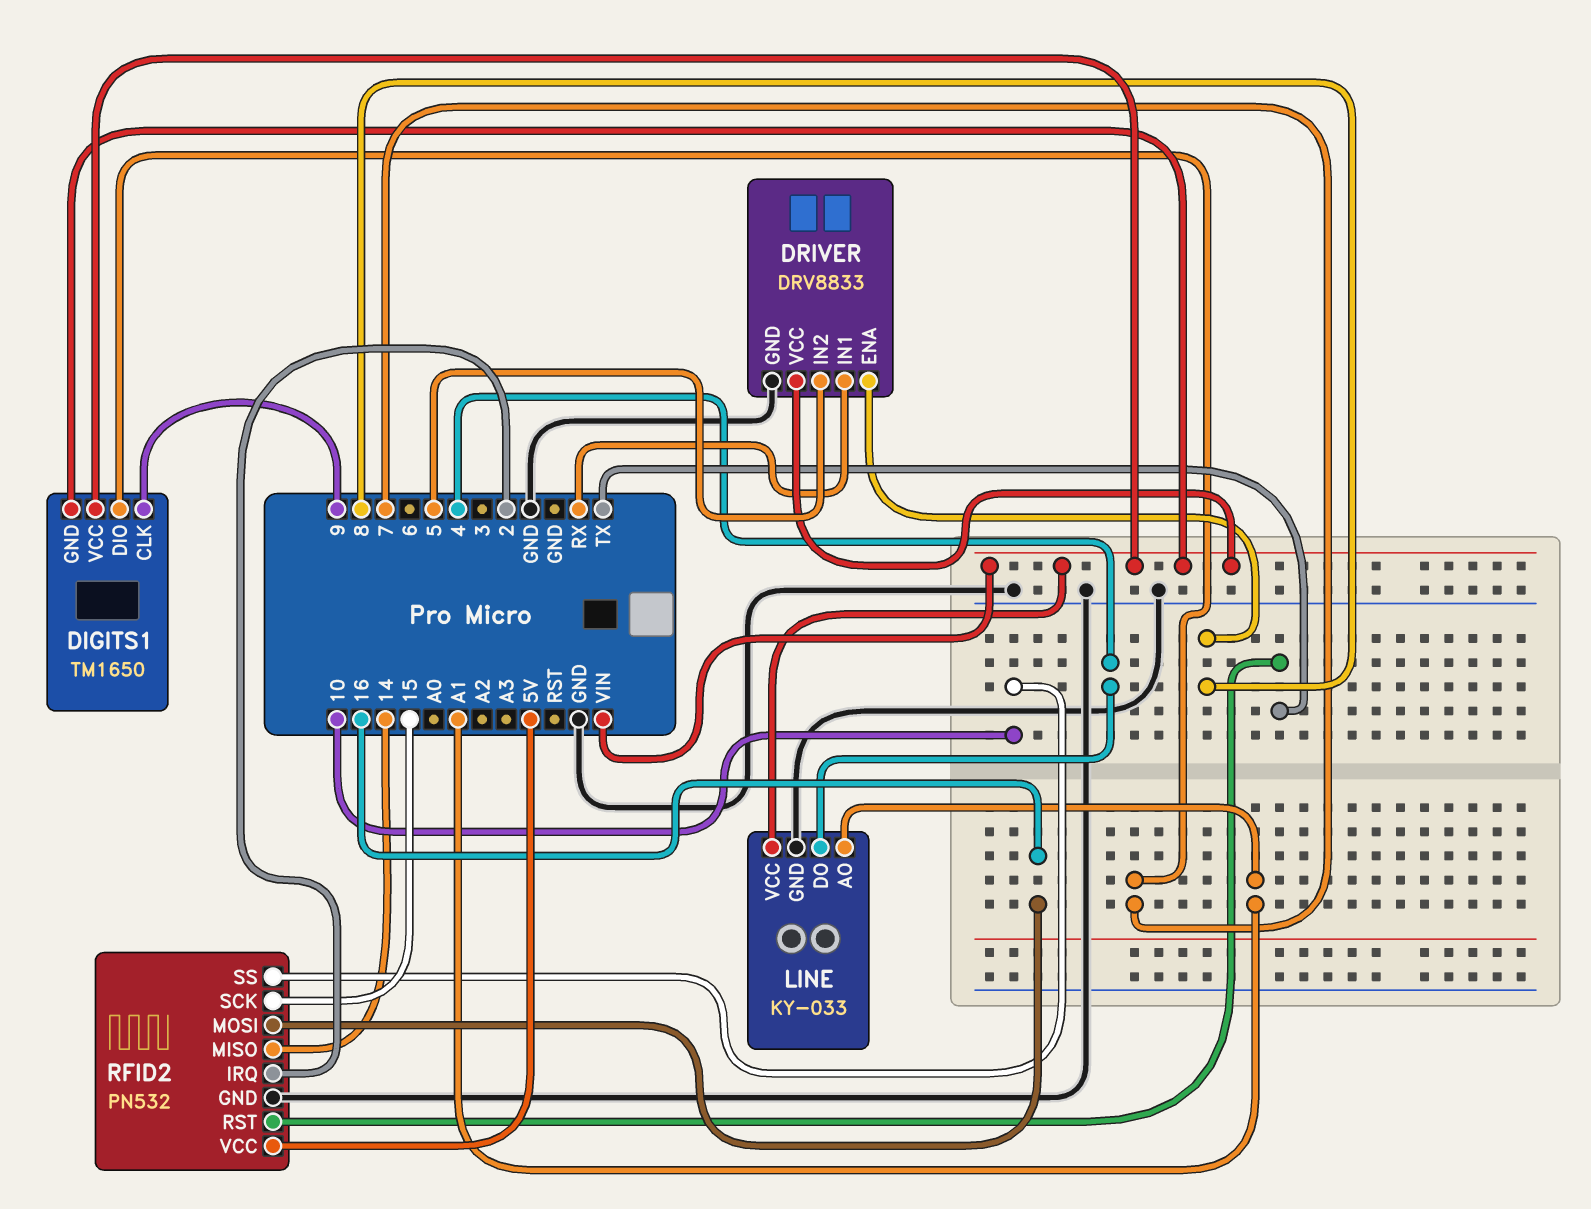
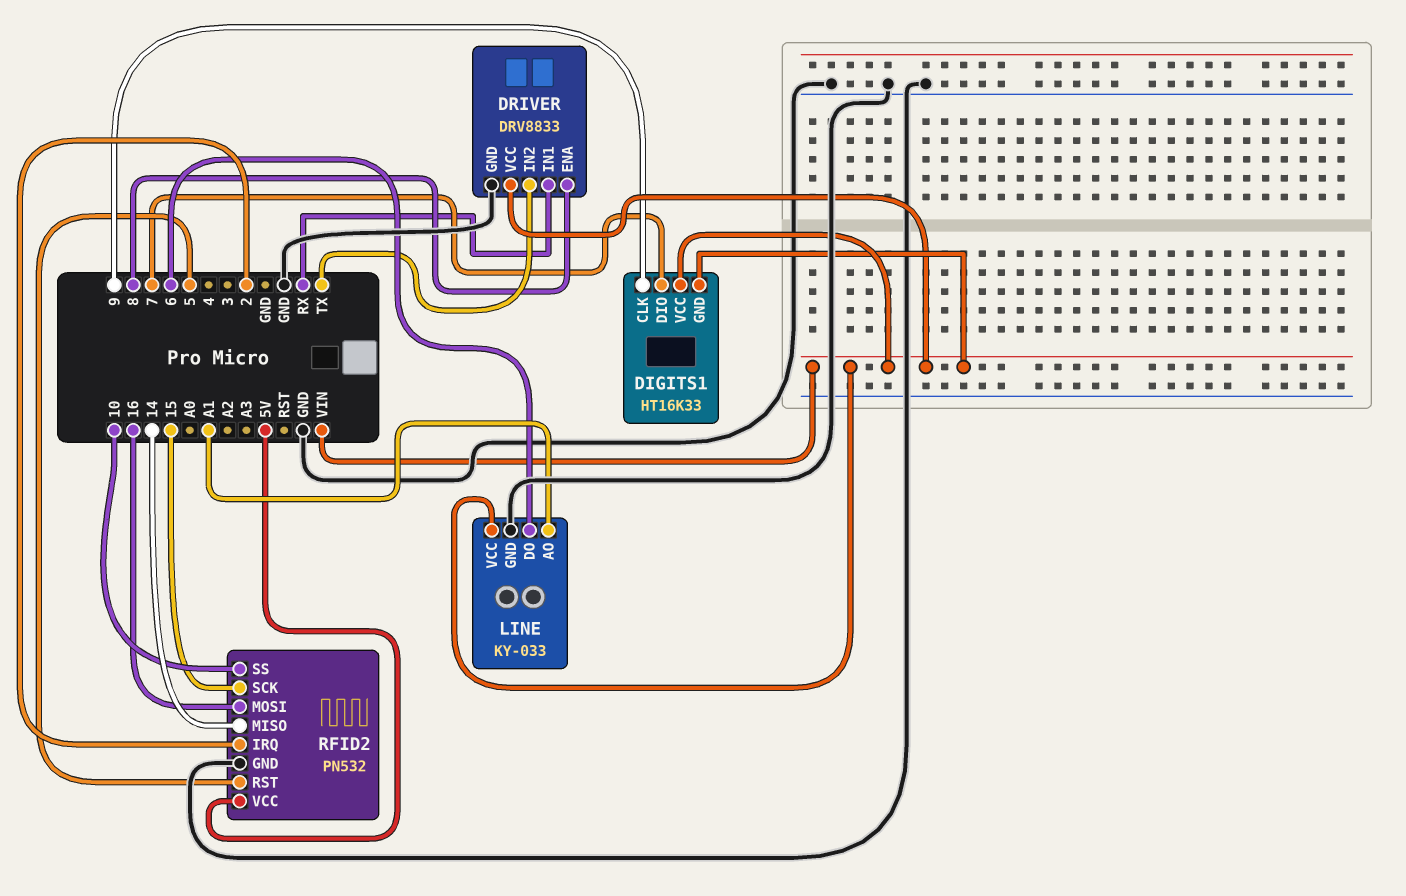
DIGITS1: TM1650 -> HT16K33
DRIVER pin IN2: 5 -> TX
LINE pin DO: 4 -> 6
RFID2 pin RST: TX -> 5

